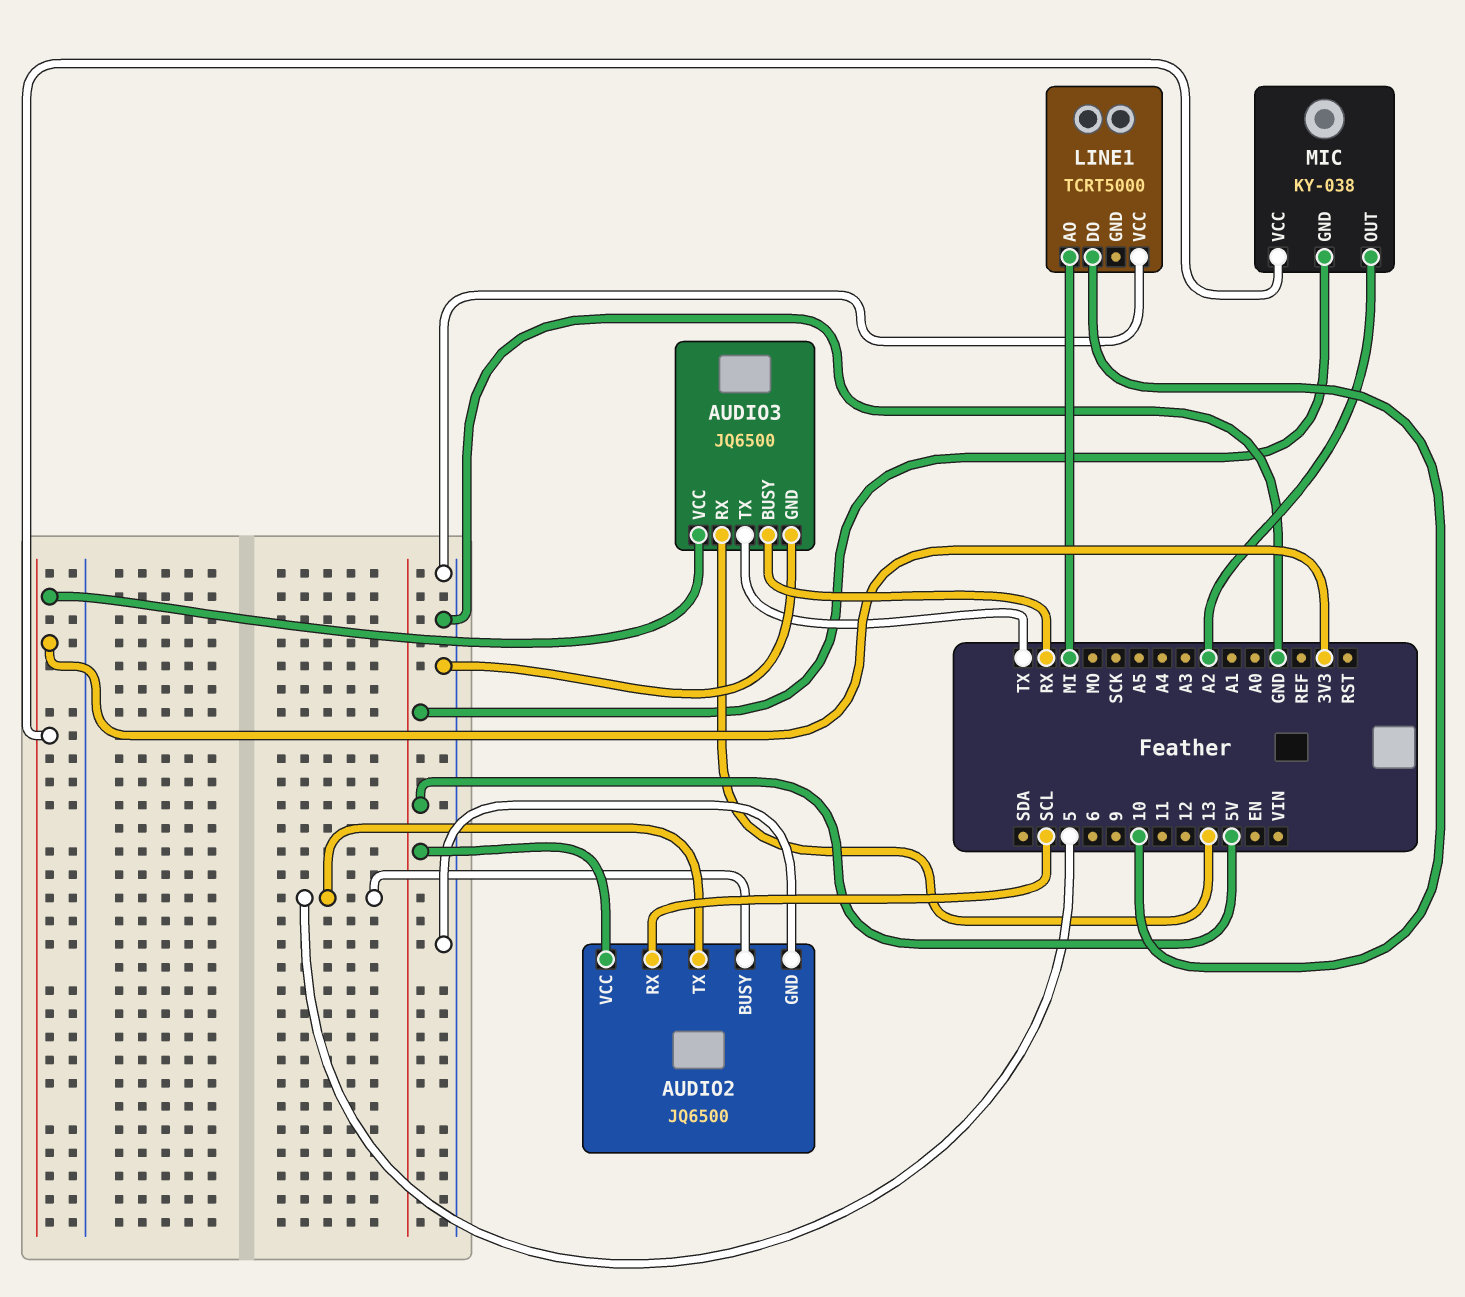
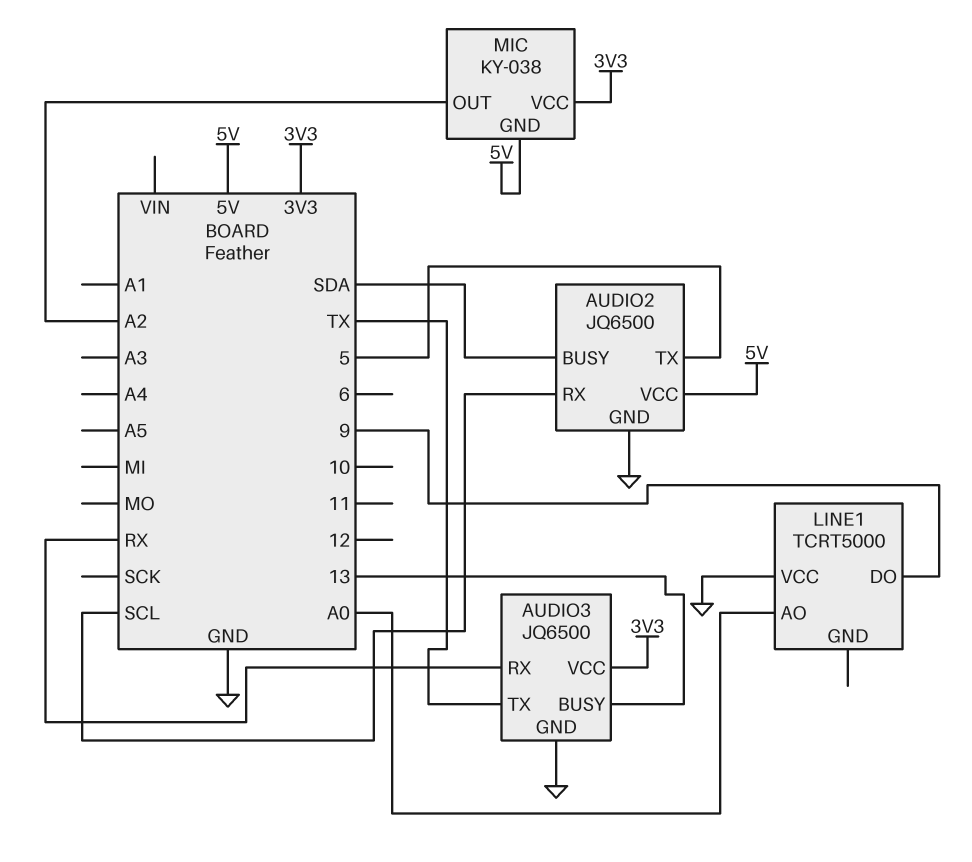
AUDIO2 pin BUSY: 5 -> SDA
AUDIO3 pin BUSY: RX -> 13
AUDIO3 pin RX: 13 -> RX
LINE1 pin AO: MI -> A0
LINE1 pin DO: 10 -> 9

